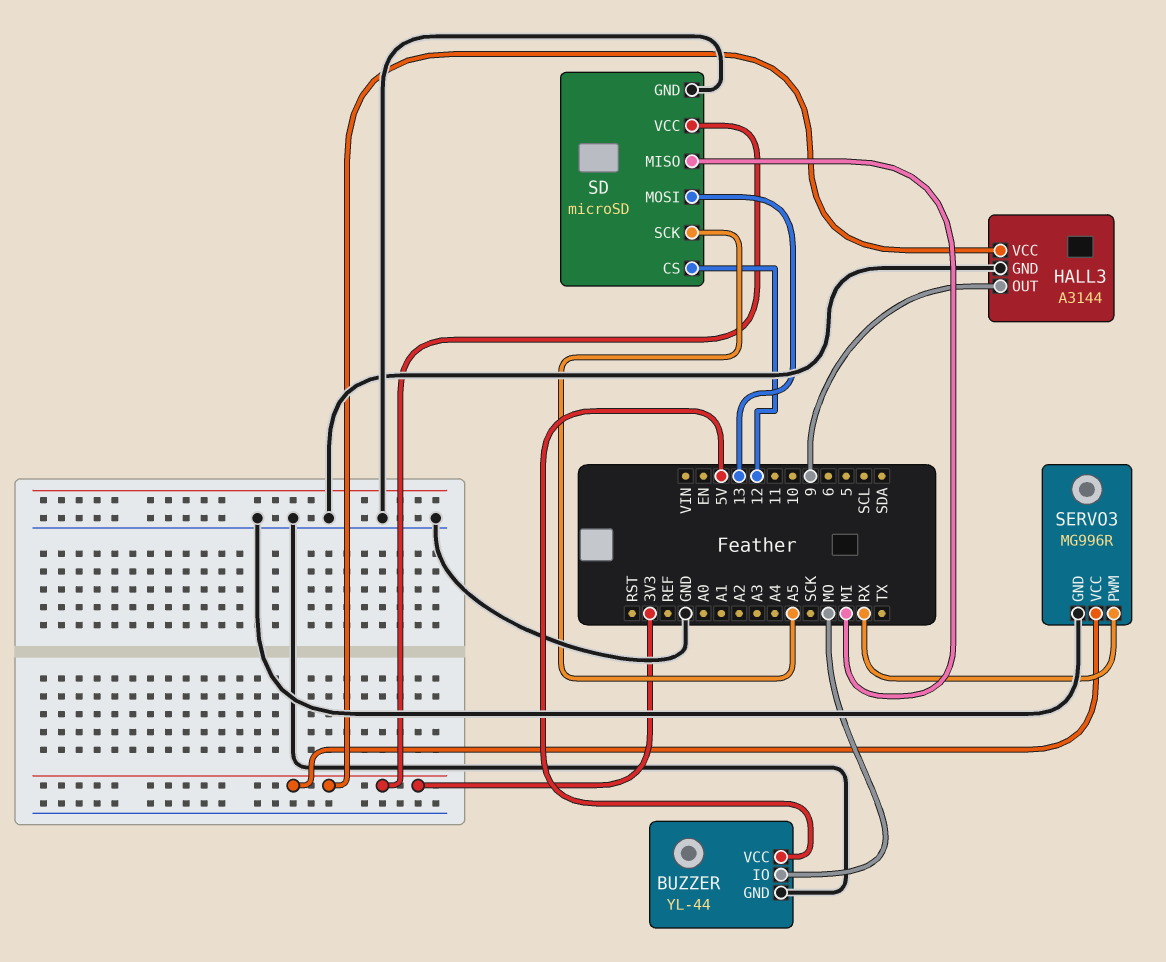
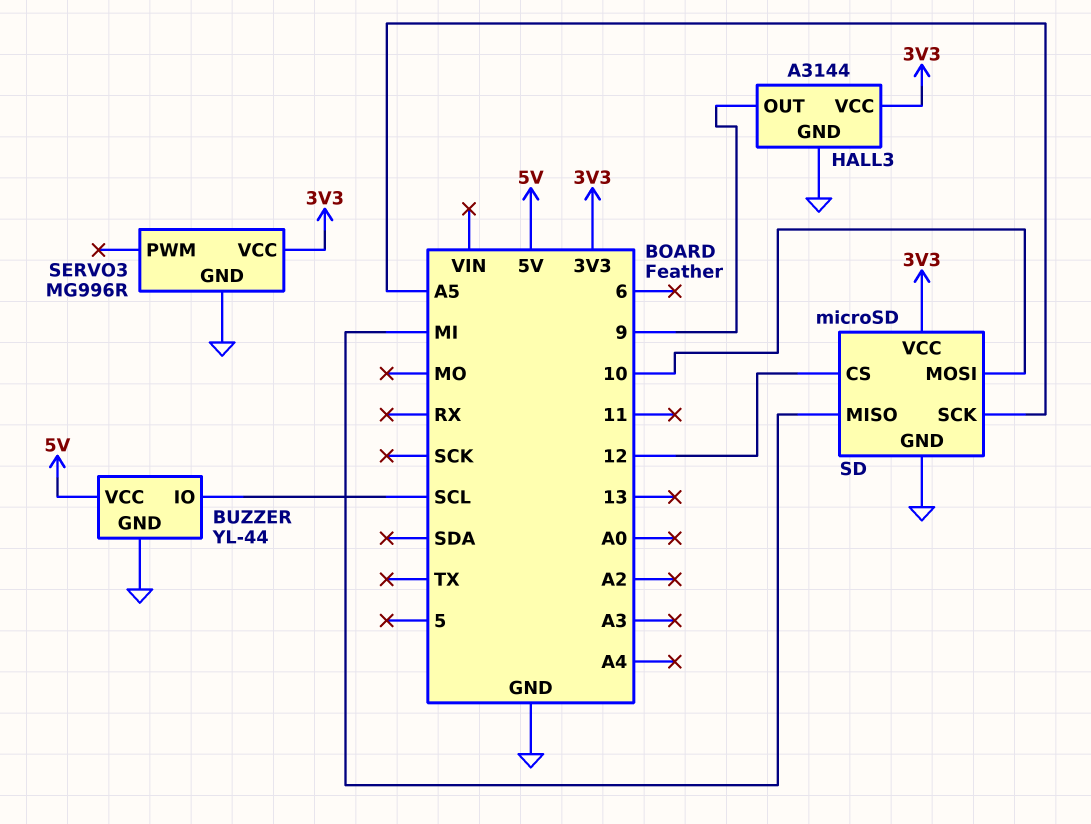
BUZZER pin IO: MO -> SCL
SD pin MOSI: 13 -> 10
SERVO3 pin PWM: RX -> none

